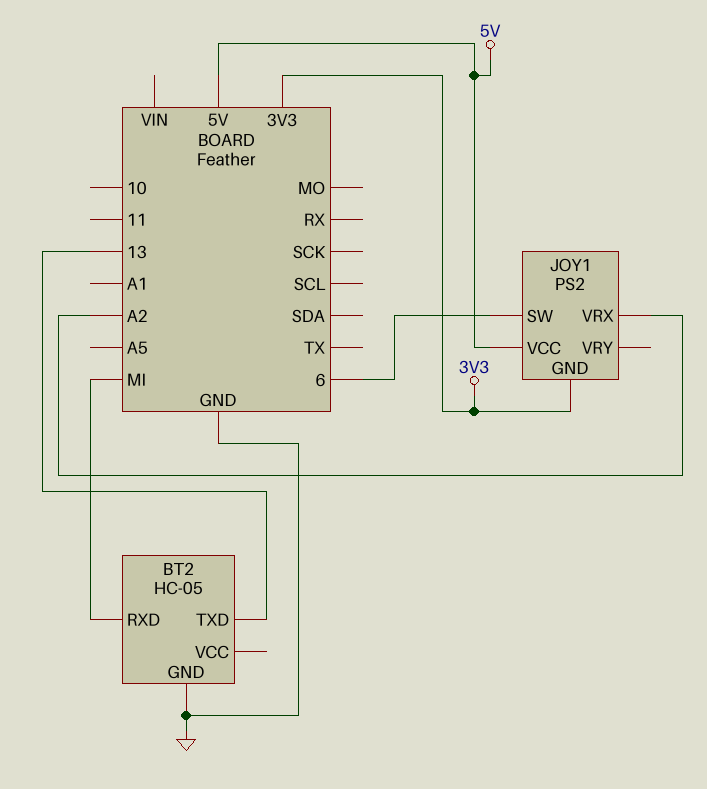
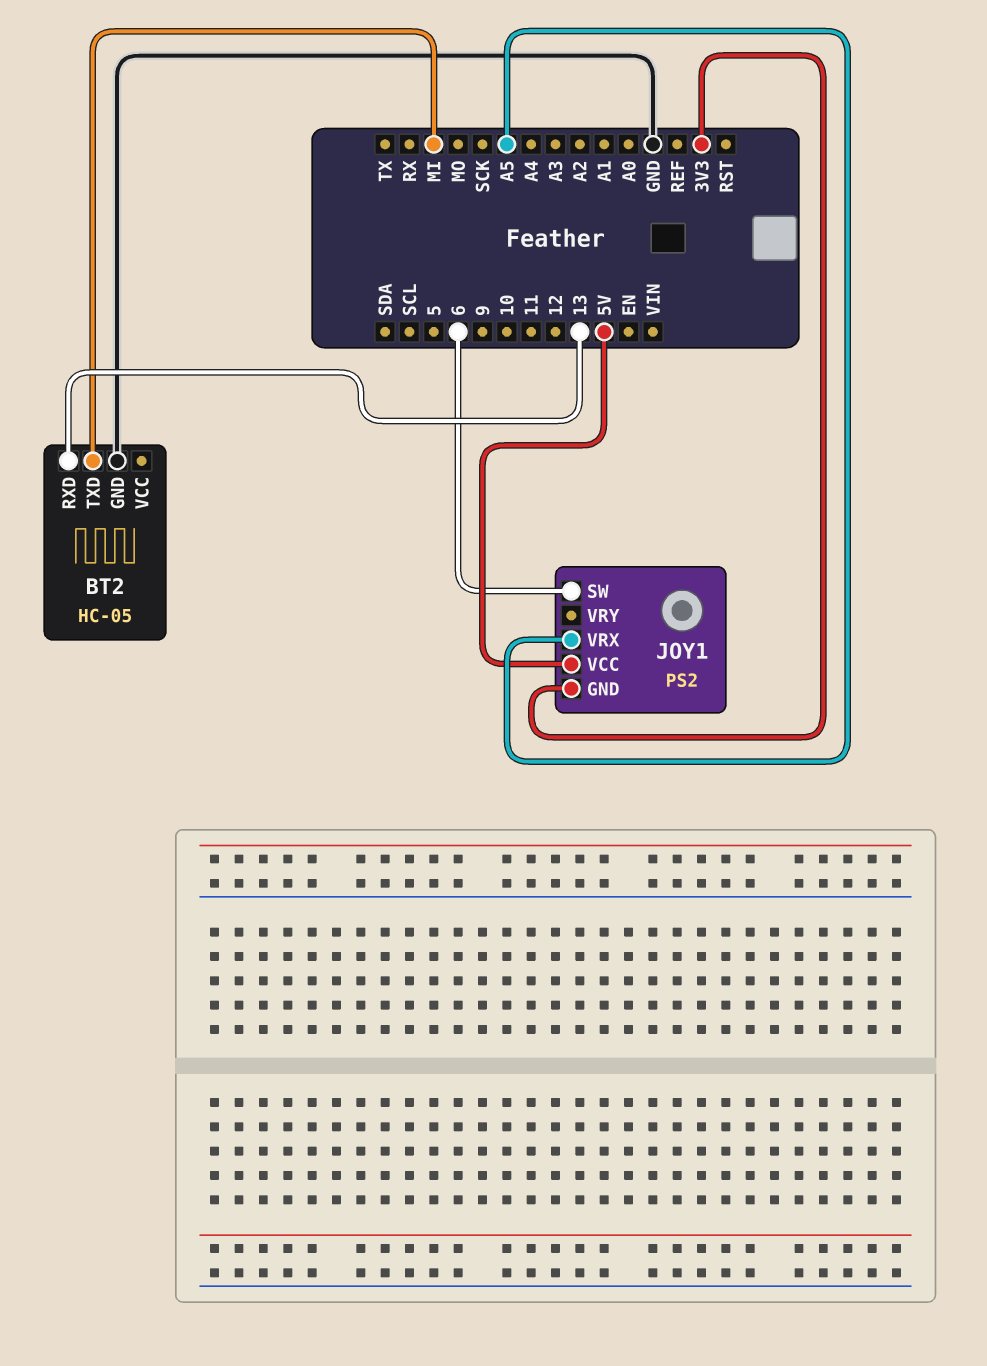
BT2 pin RXD: MI -> 13
BT2 pin TXD: 13 -> MI
JOY1 pin VRX: A2 -> A5

